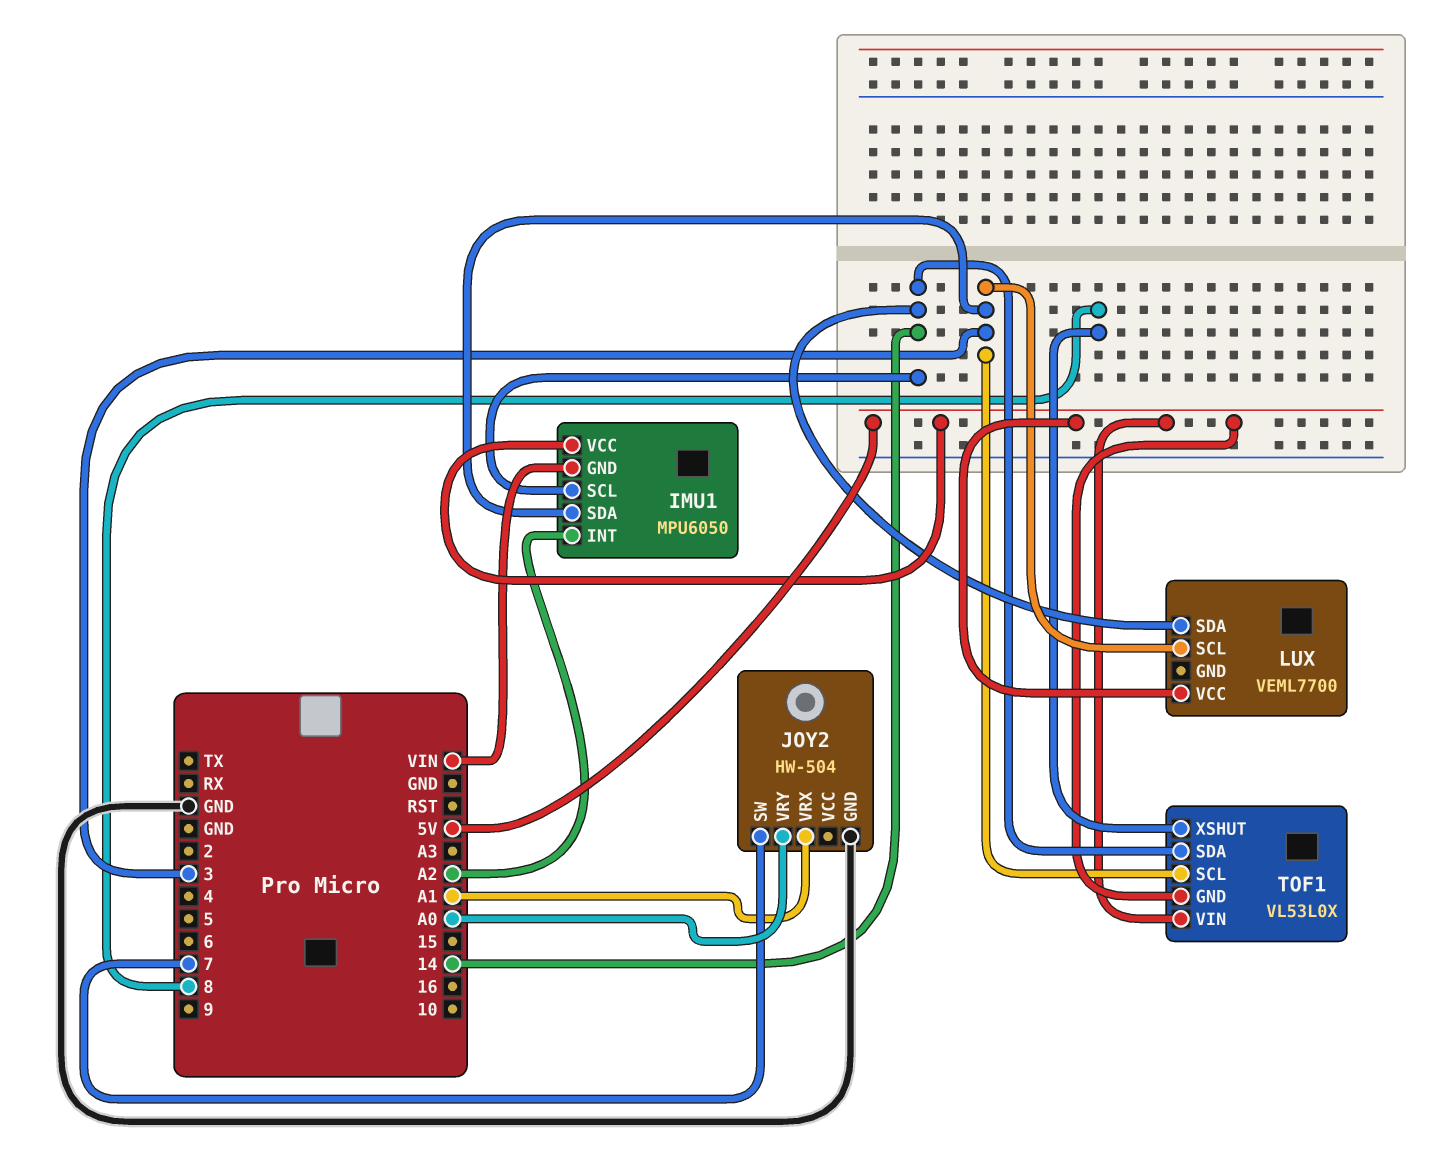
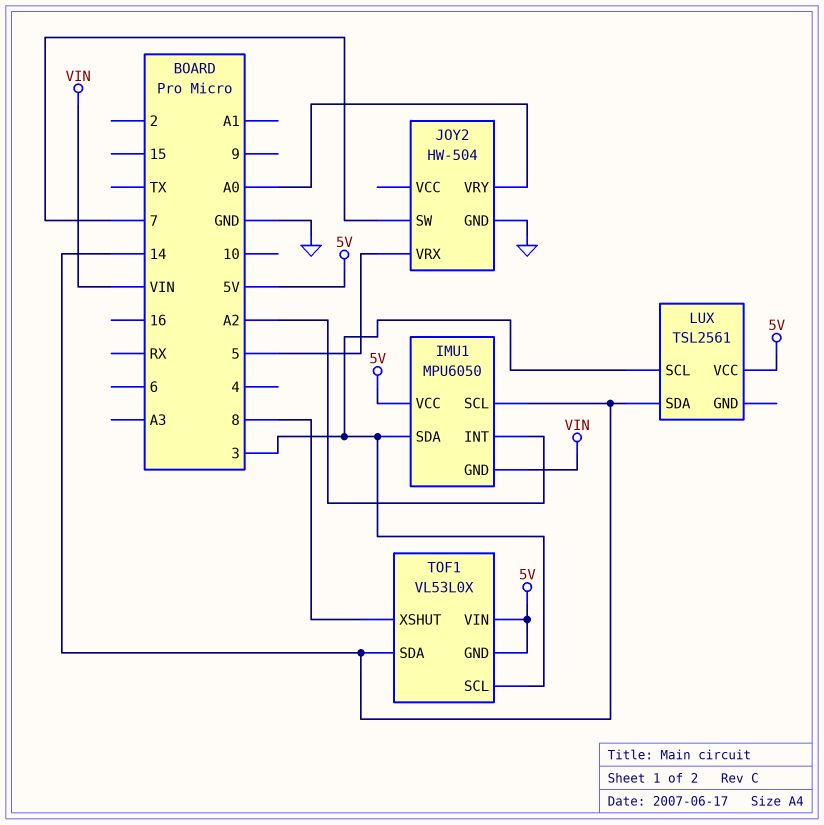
JOY2 pin VRX: A1 -> 5
LUX: VEML7700 -> TSL2561

